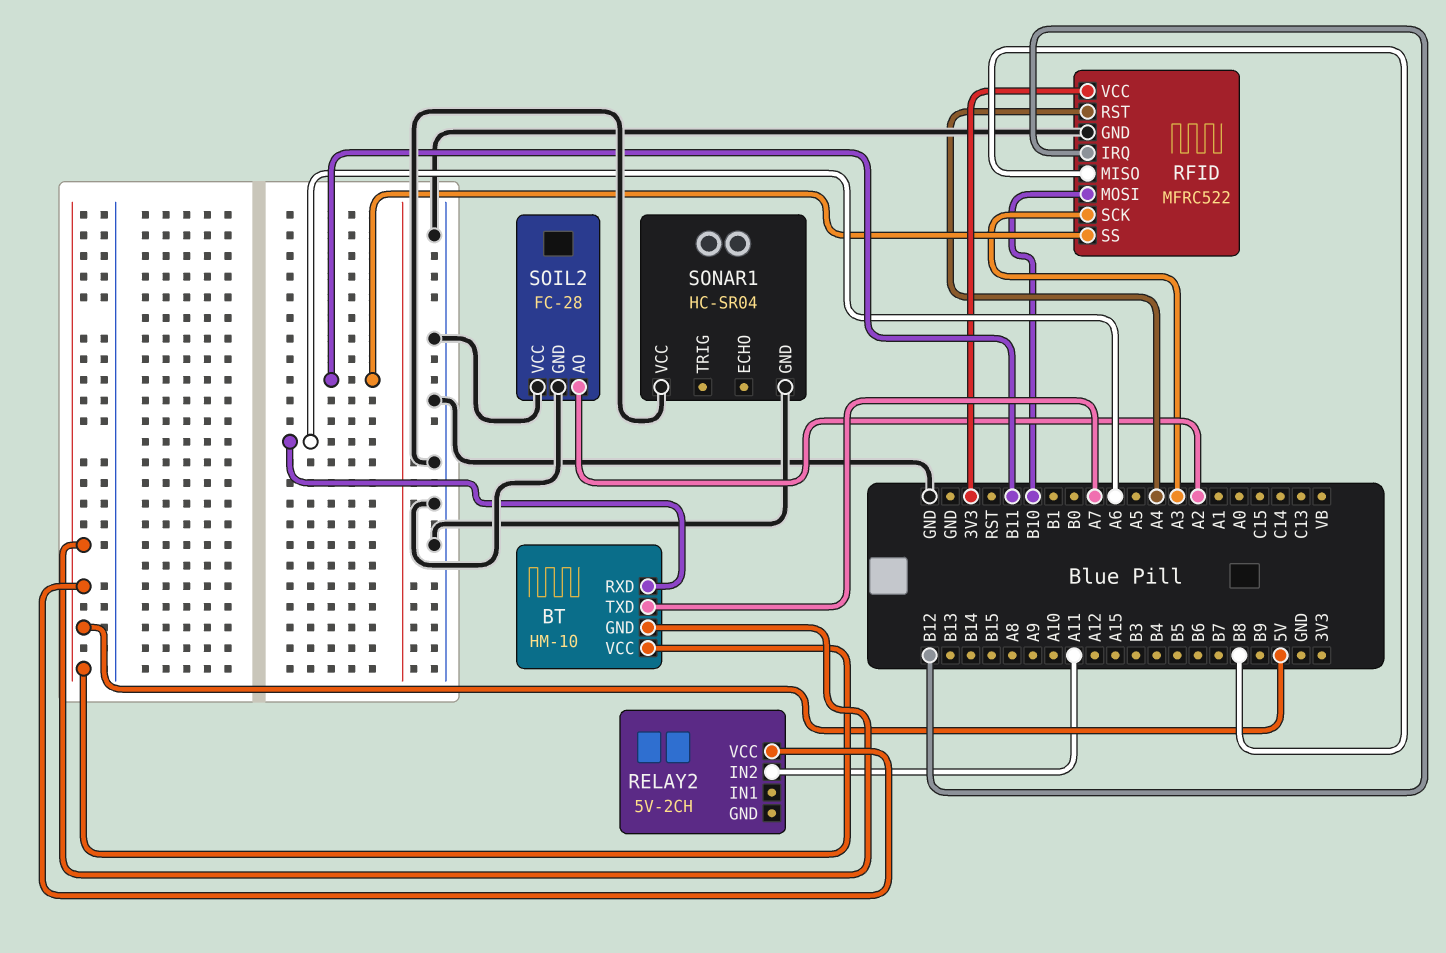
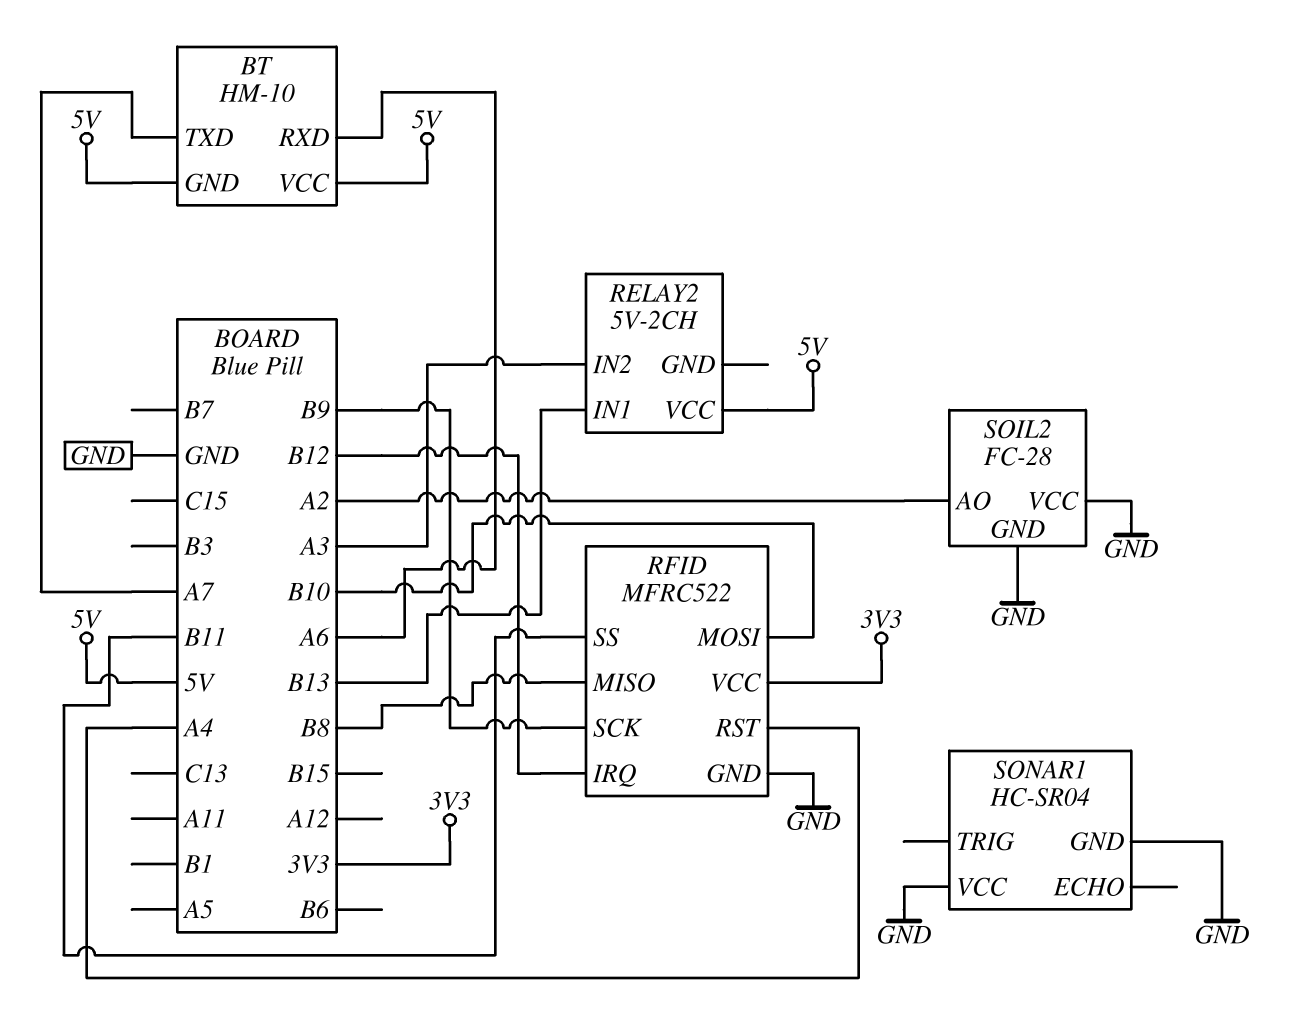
RELAY2 pin IN1: none -> B13
RELAY2 pin IN2: A11 -> A3
RFID pin SCK: A3 -> B9

